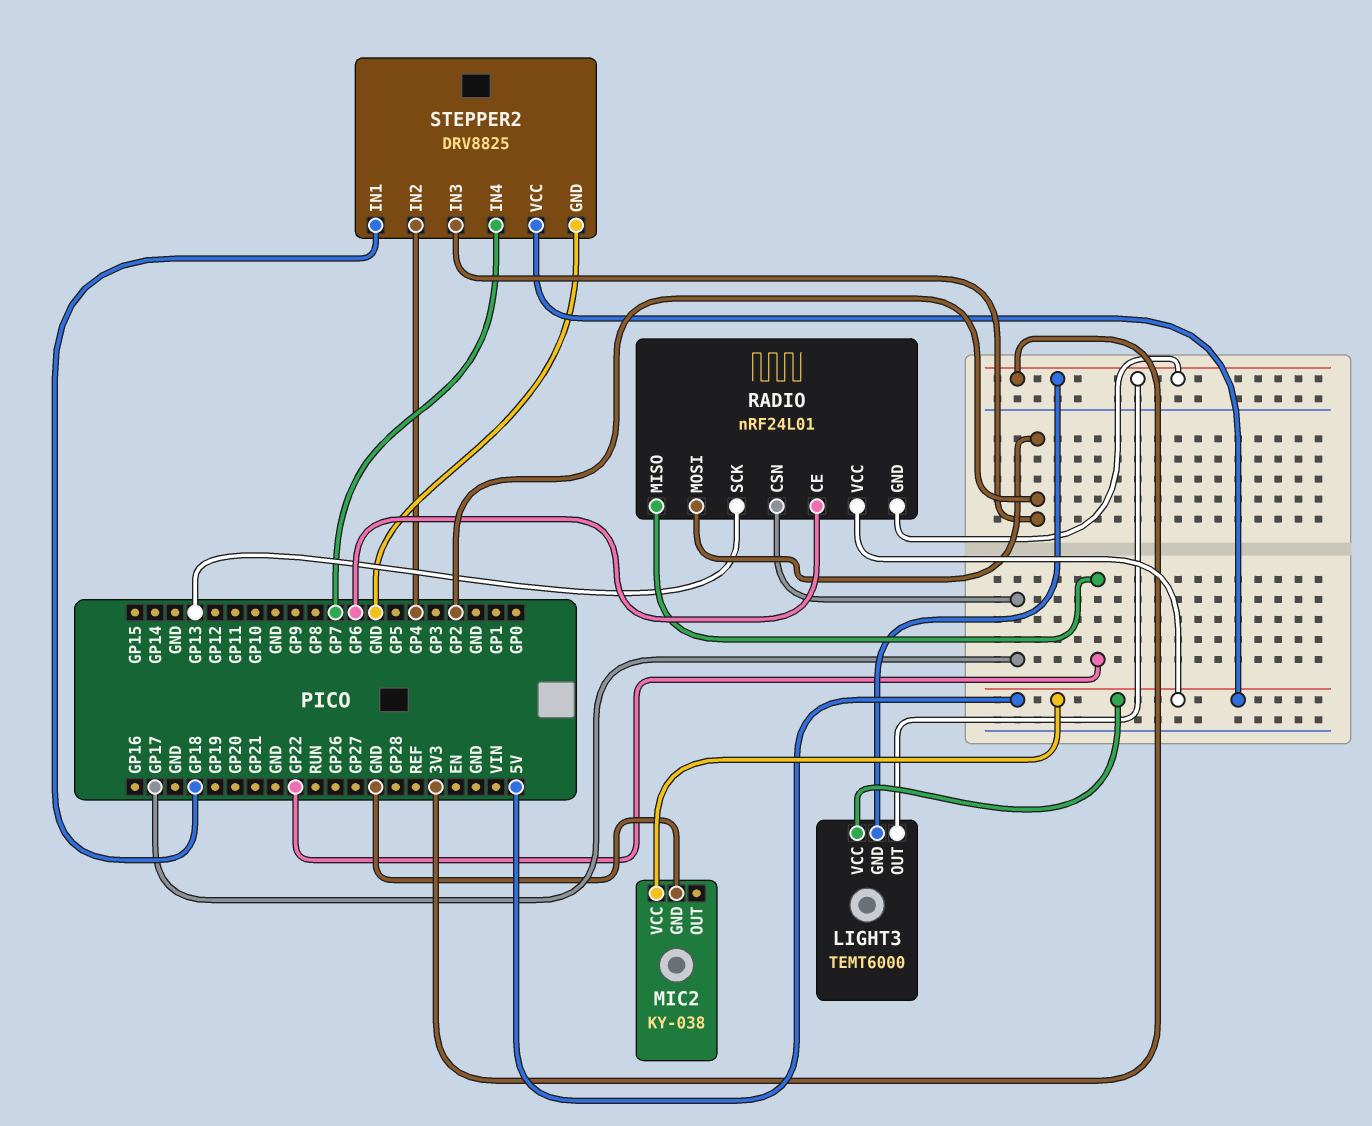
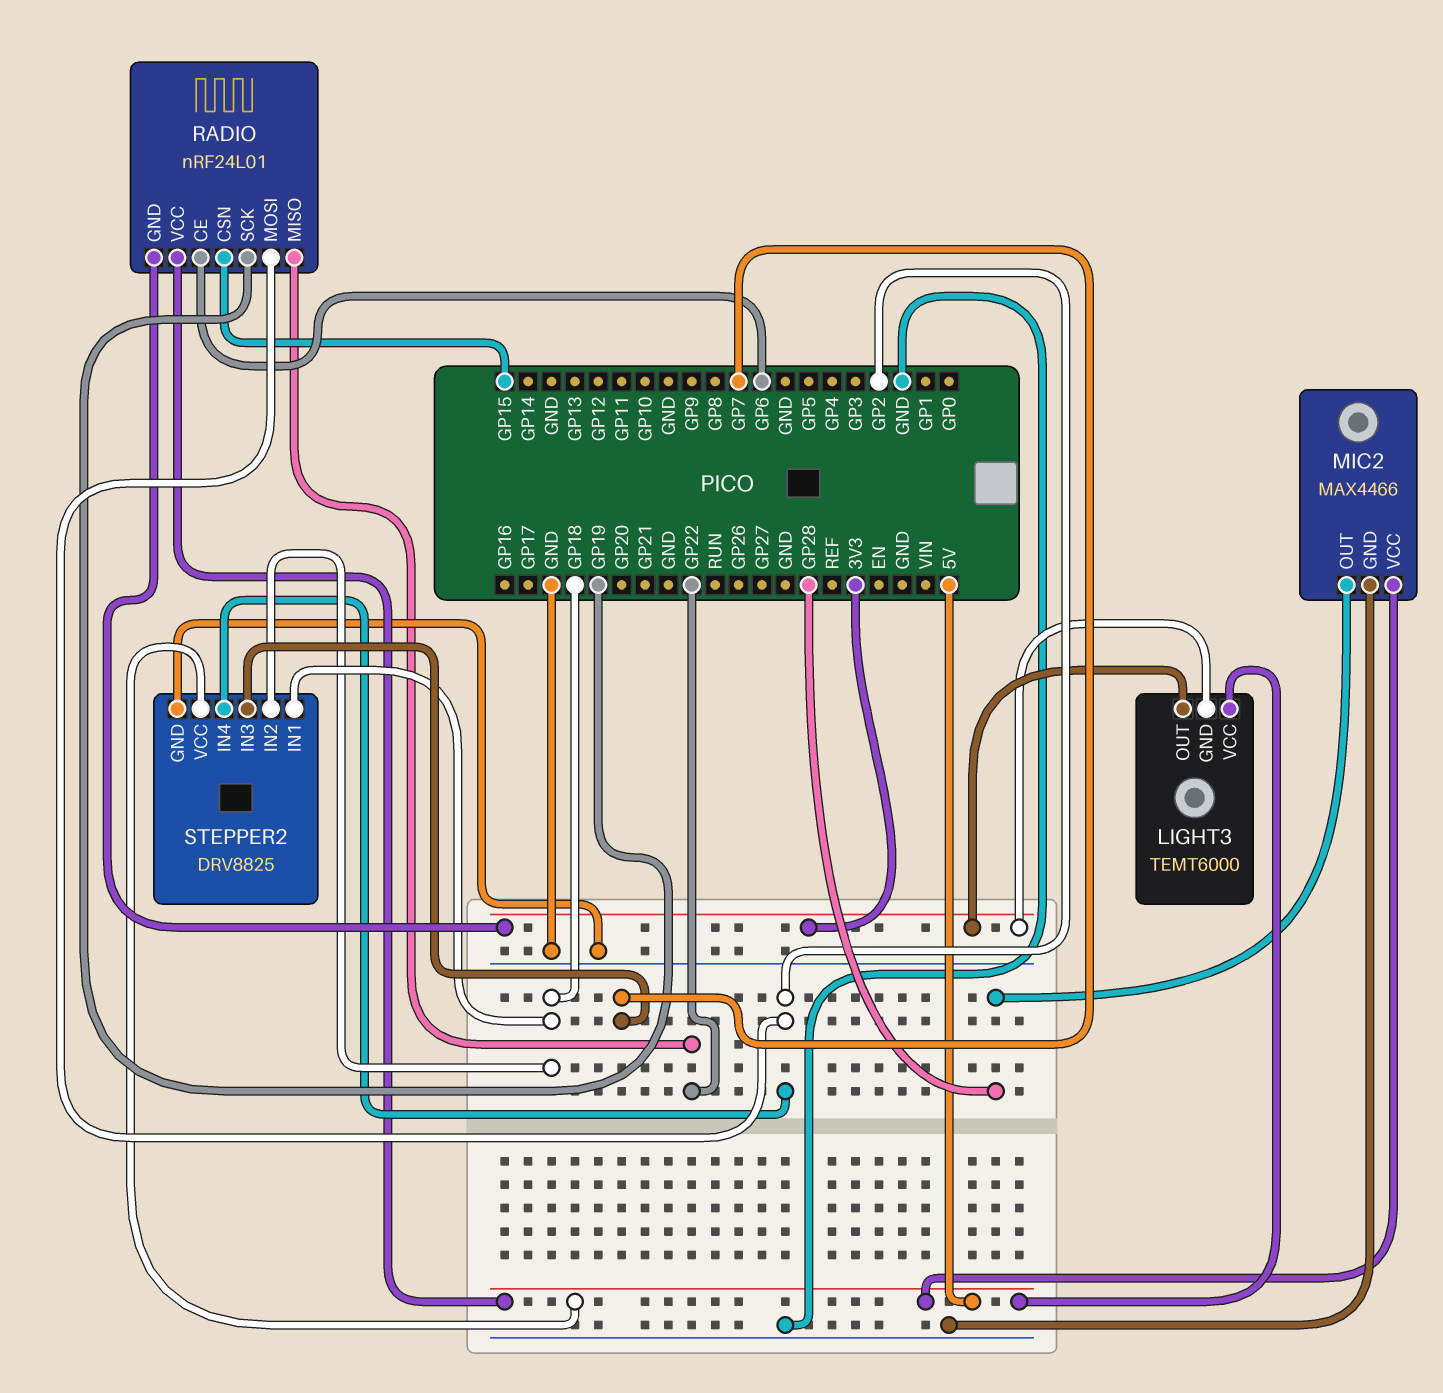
MIC2: KY-038 -> MAX4466
MIC2 pin OUT: none -> GP28
RADIO pin CSN: GP17 -> GP15
RADIO pin SCK: GP13 -> GP19
STEPPER2 pin IN2: GP4 -> GP18
STEPPER2 pin IN3: GP2 -> GP7
STEPPER2 pin IN4: GP7 -> GP2

